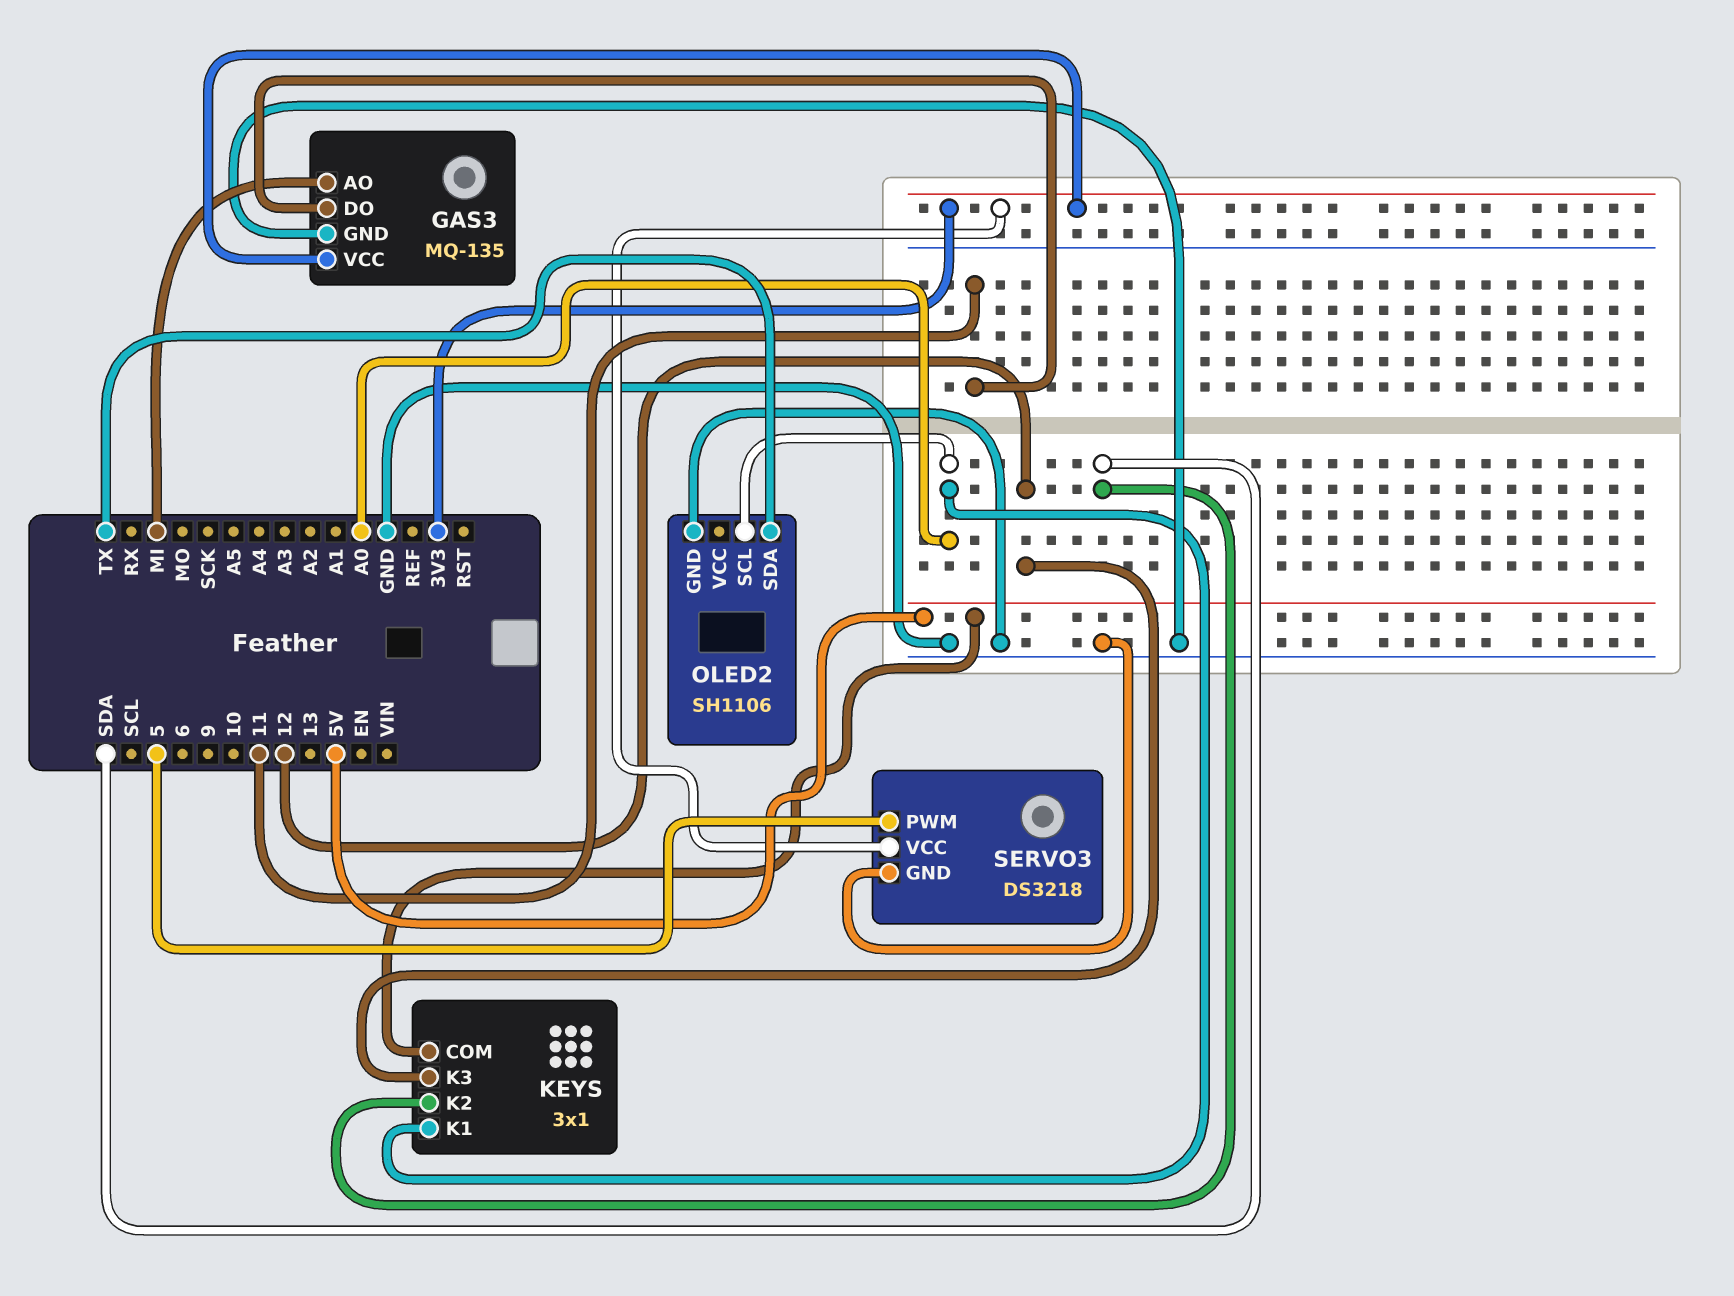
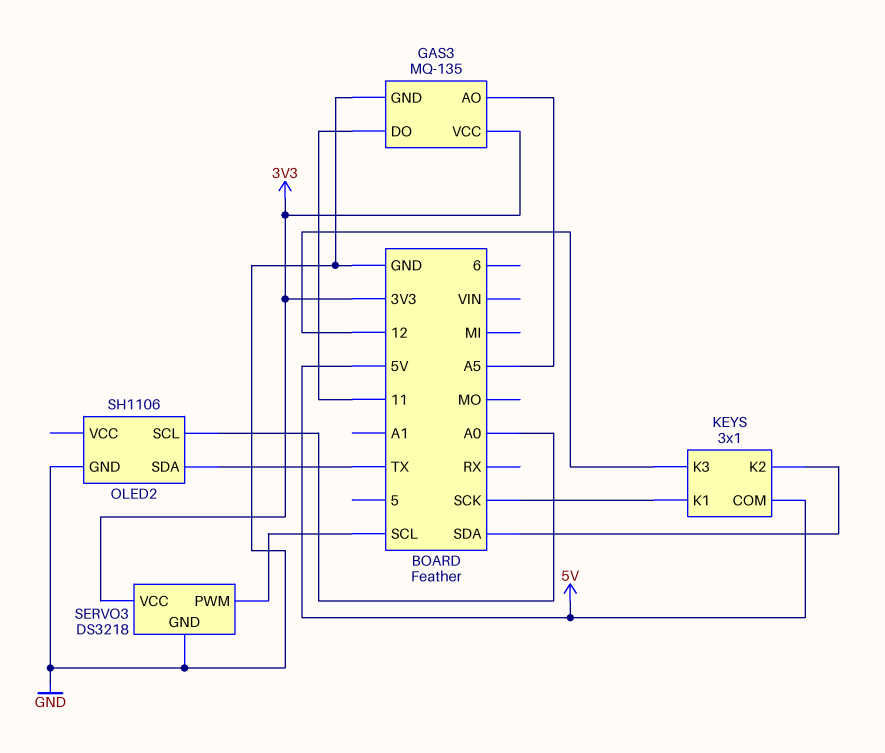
GAS3 pin AO: MI -> A5
KEYS pin K1: A0 -> SCK
SERVO3 pin PWM: 5 -> SCL

